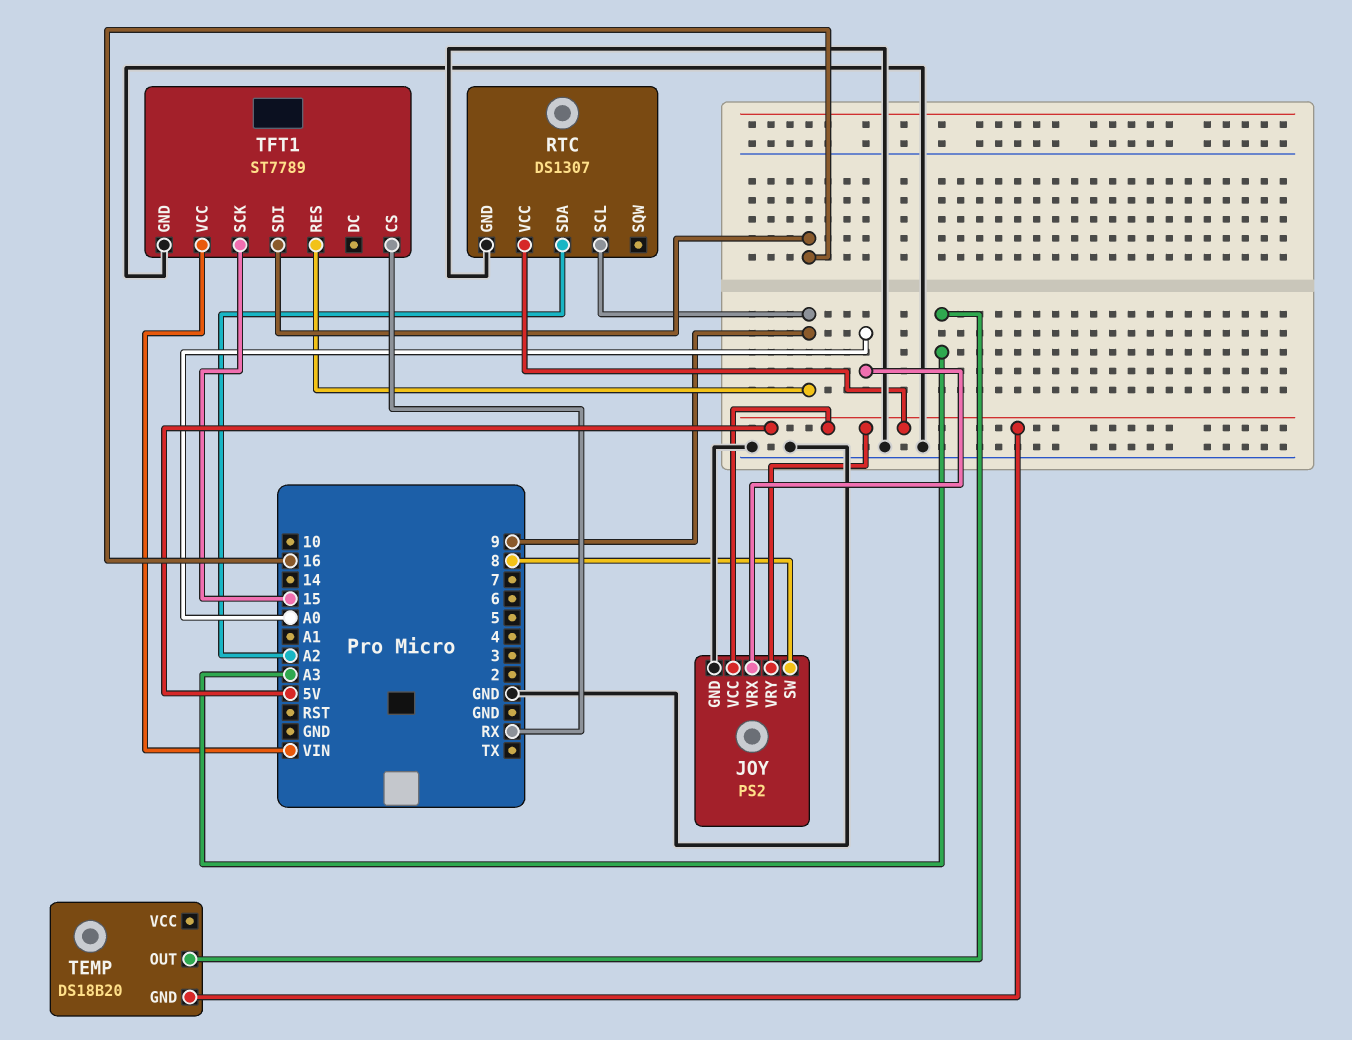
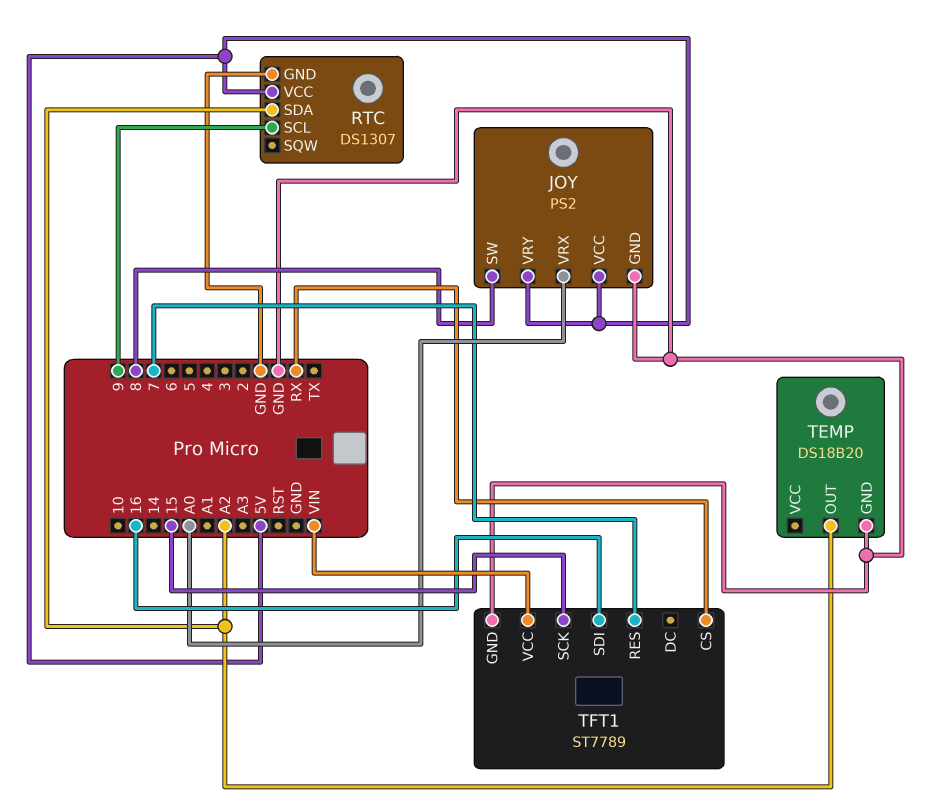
TEMP pin GND: 5V -> GND
TEMP pin OUT: A3 -> A2
TFT1 pin RES: 9 -> 7

